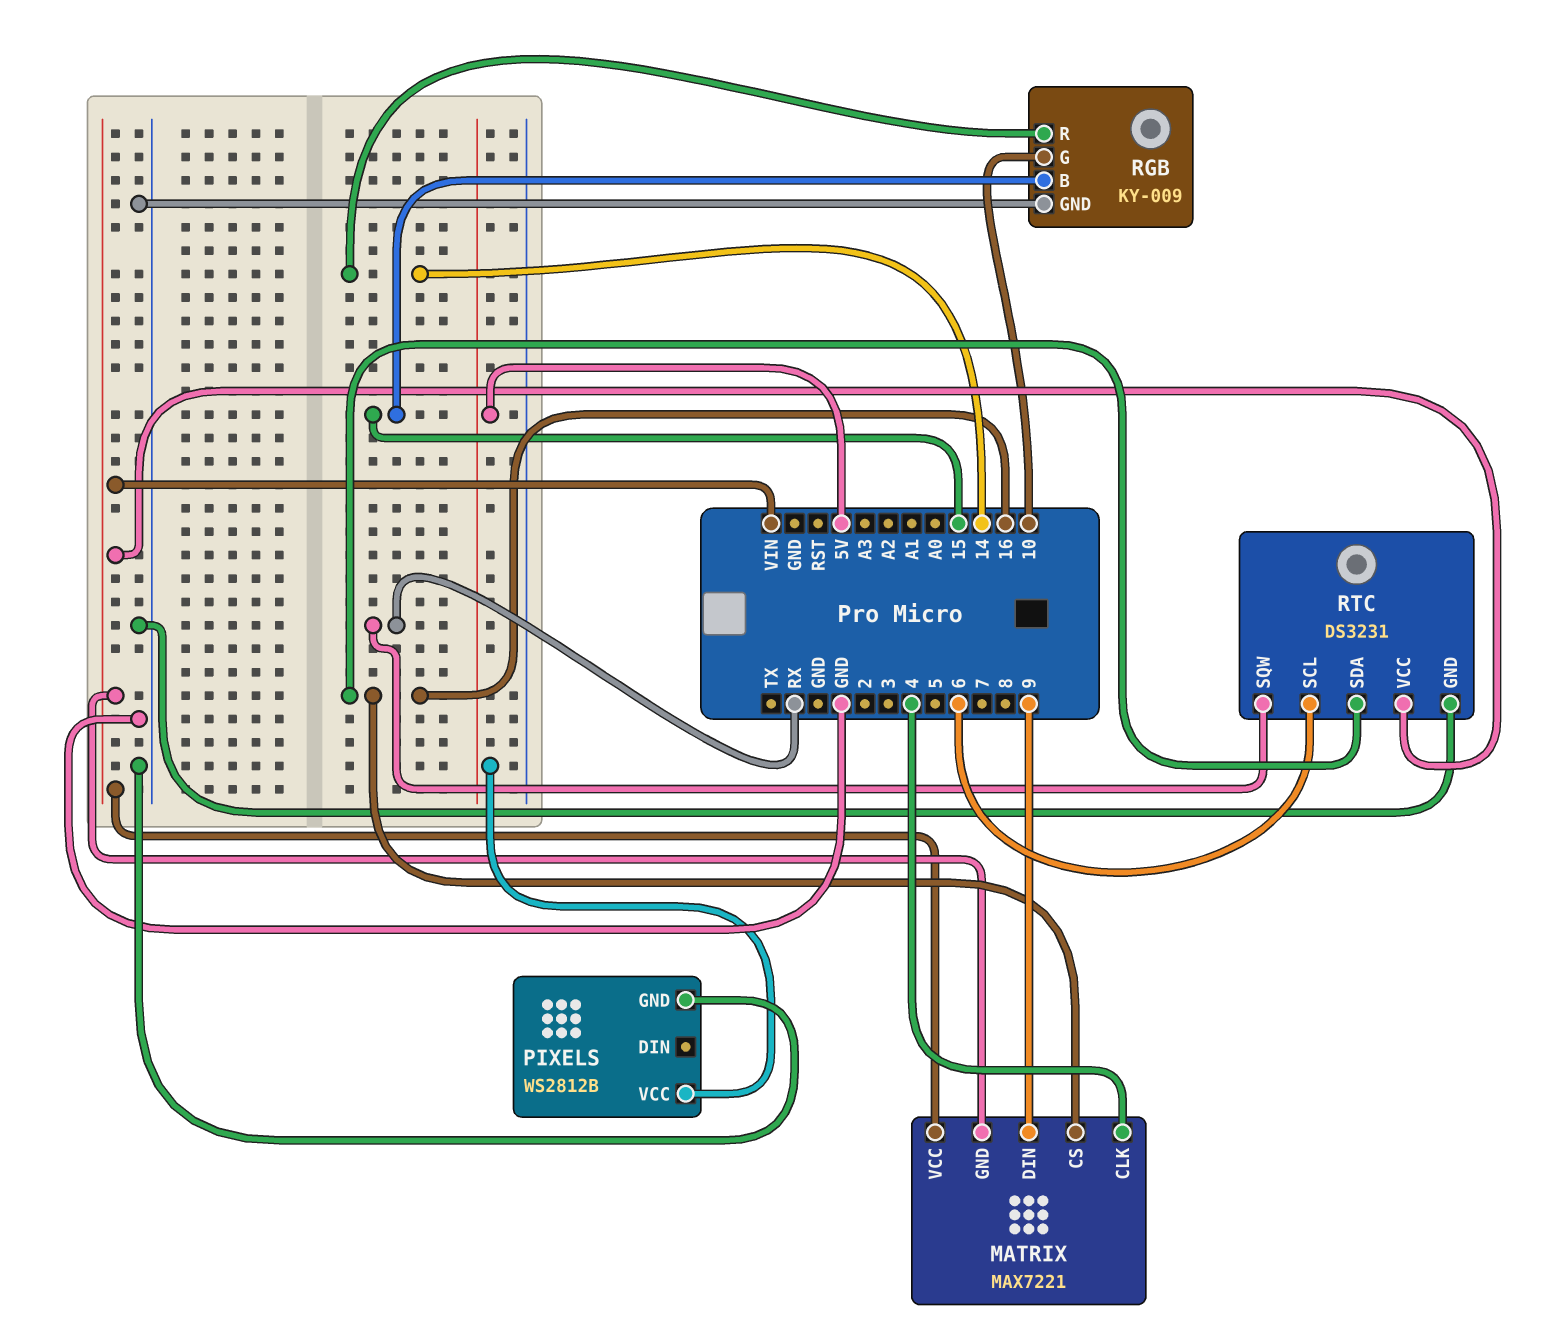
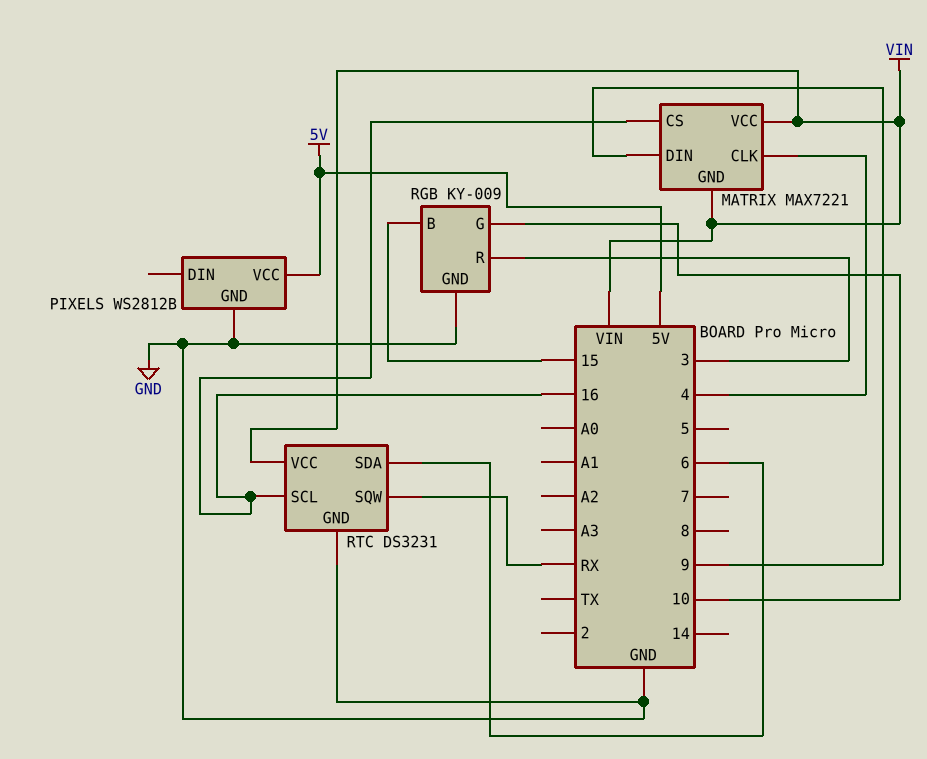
RGB pin R: 14 -> 3
RTC pin SCL: 6 -> 16
RTC pin SDA: 16 -> 6

